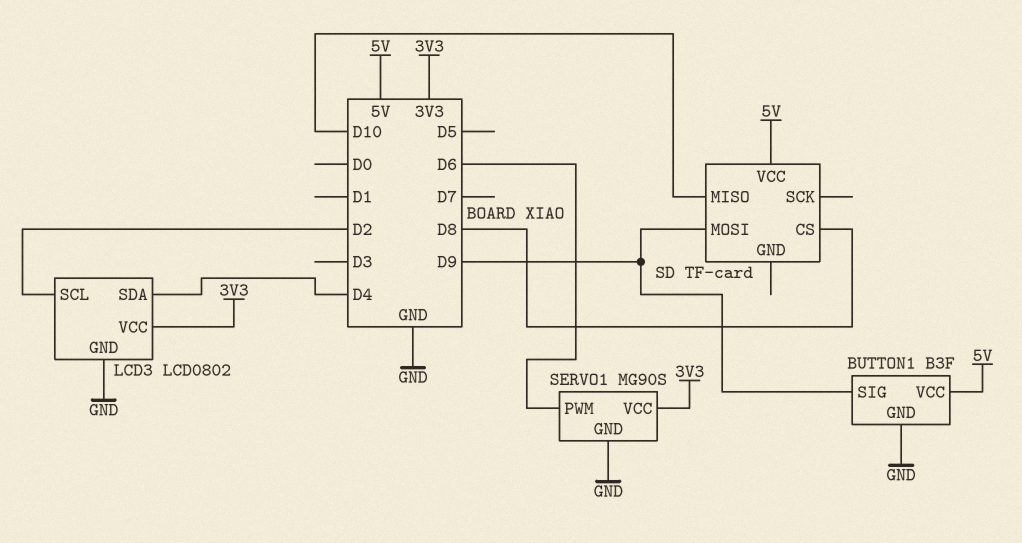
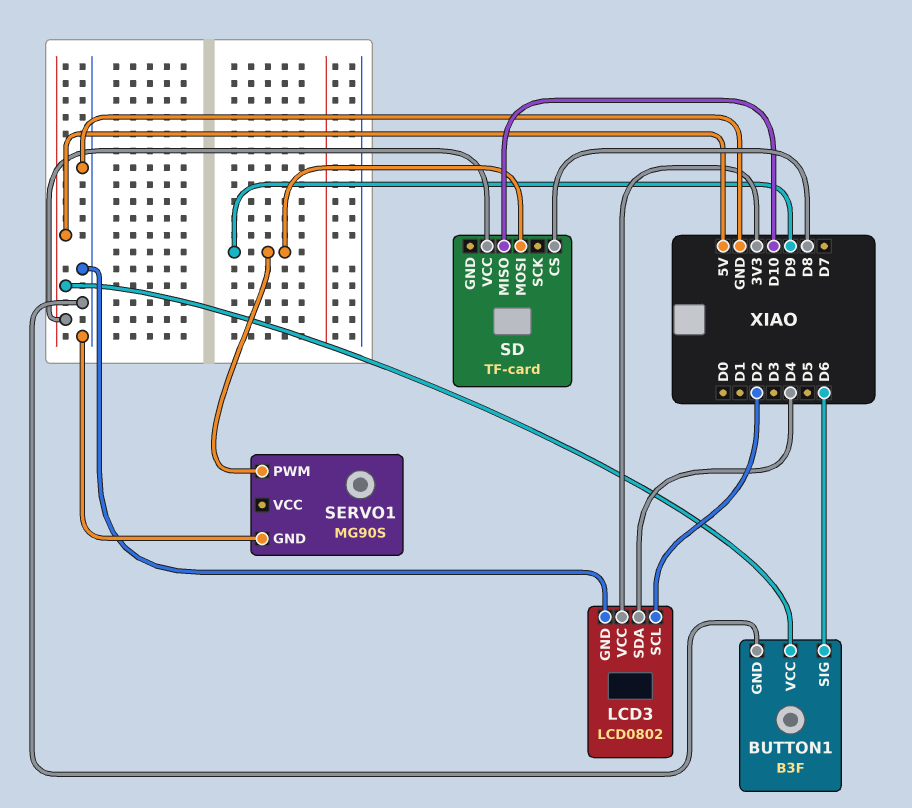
BUTTON1 pin SIG: D9 -> D6
SERVO1 pin PWM: D6 -> D9
SERVO1 pin VCC: 3V3 -> none

